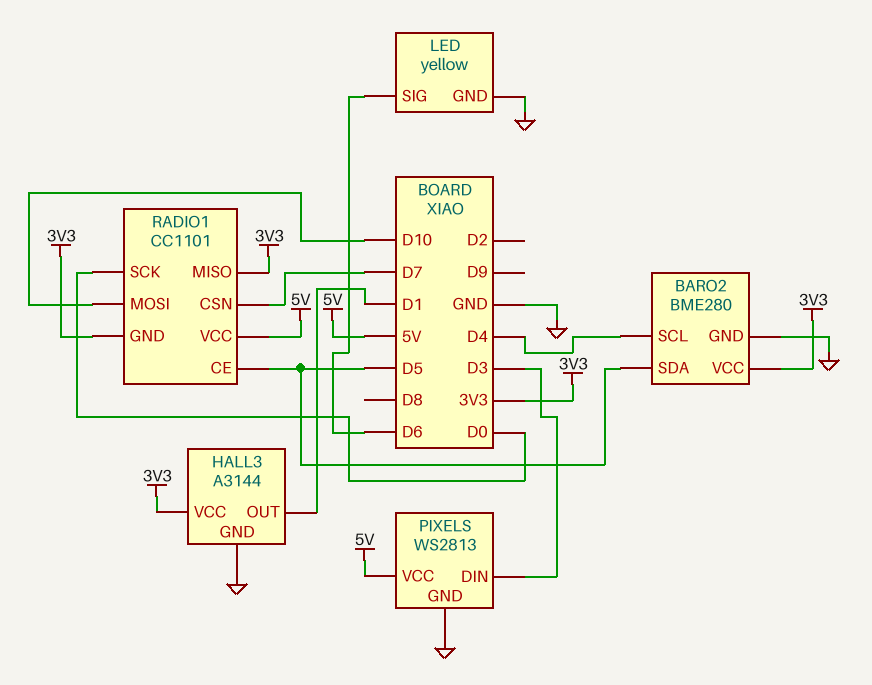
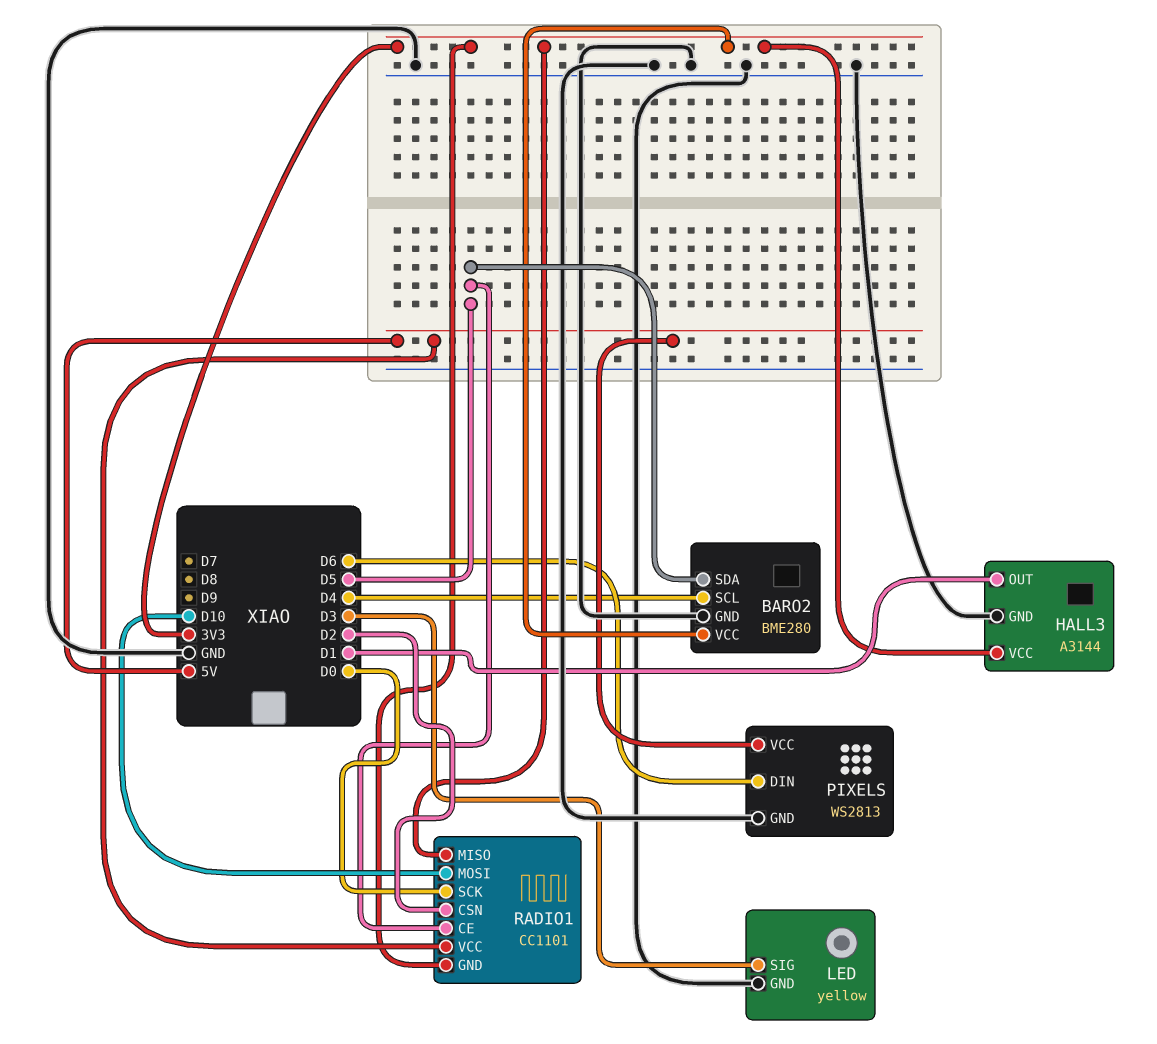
LED pin SIG: D6 -> D3
PIXELS pin DIN: D3 -> D6
RADIO1 pin CSN: D7 -> D2

